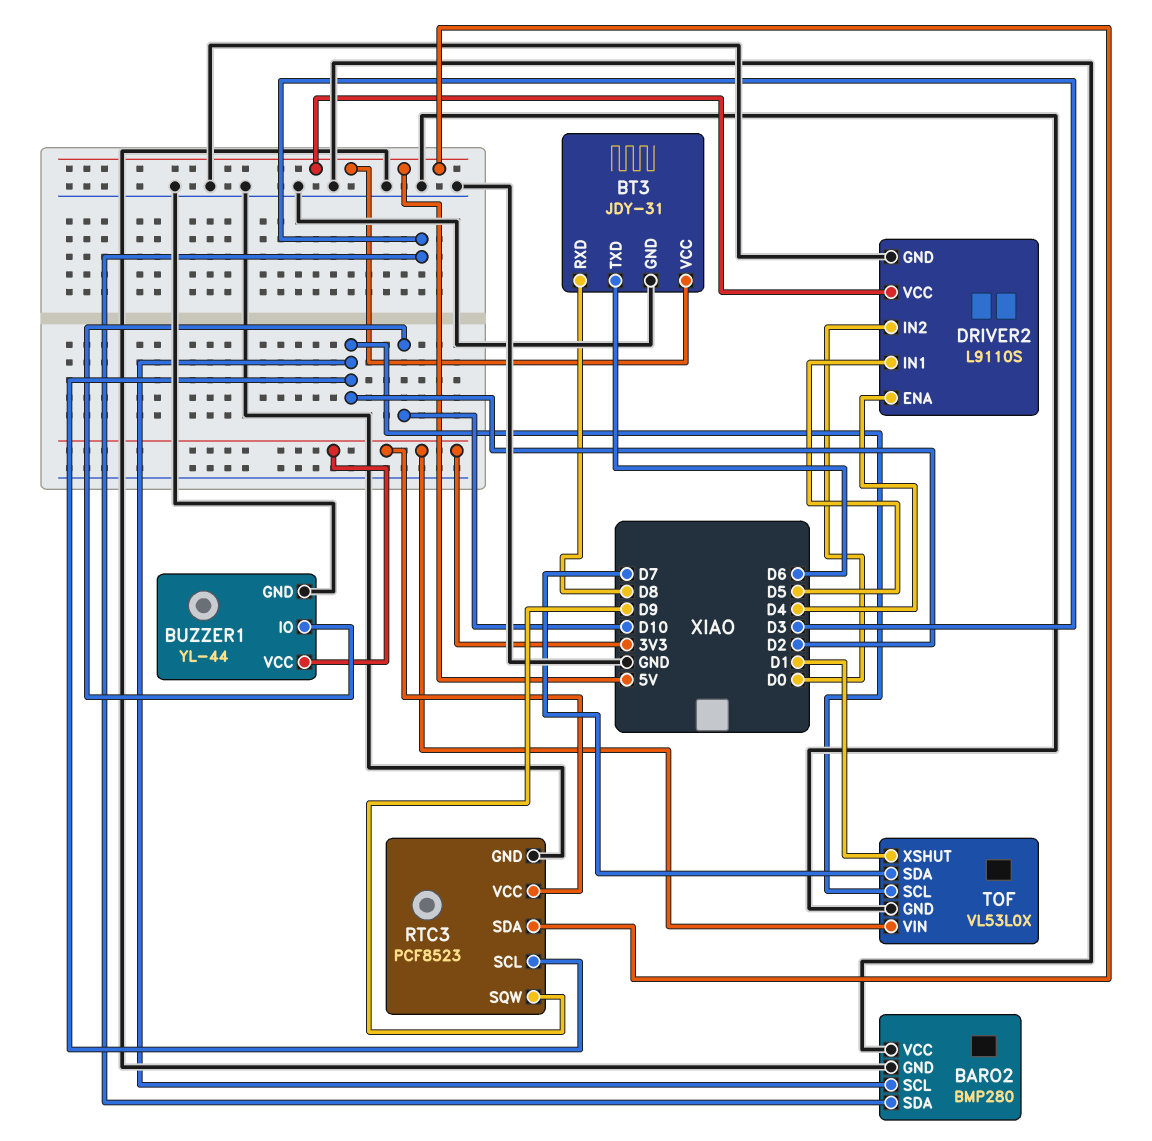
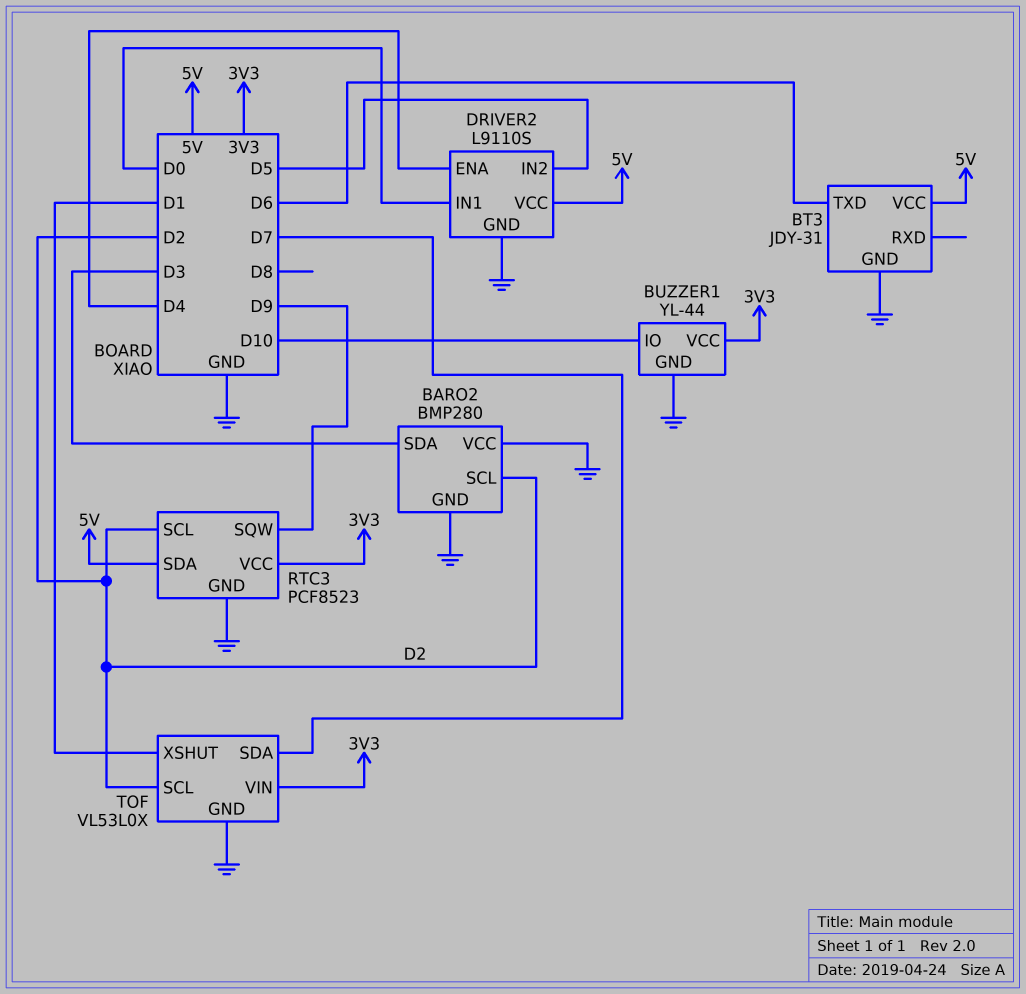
BT3 pin RXD: D8 -> none
DRIVER2 pin IN1: D5 -> D0
DRIVER2 pin IN2: D0 -> D5

